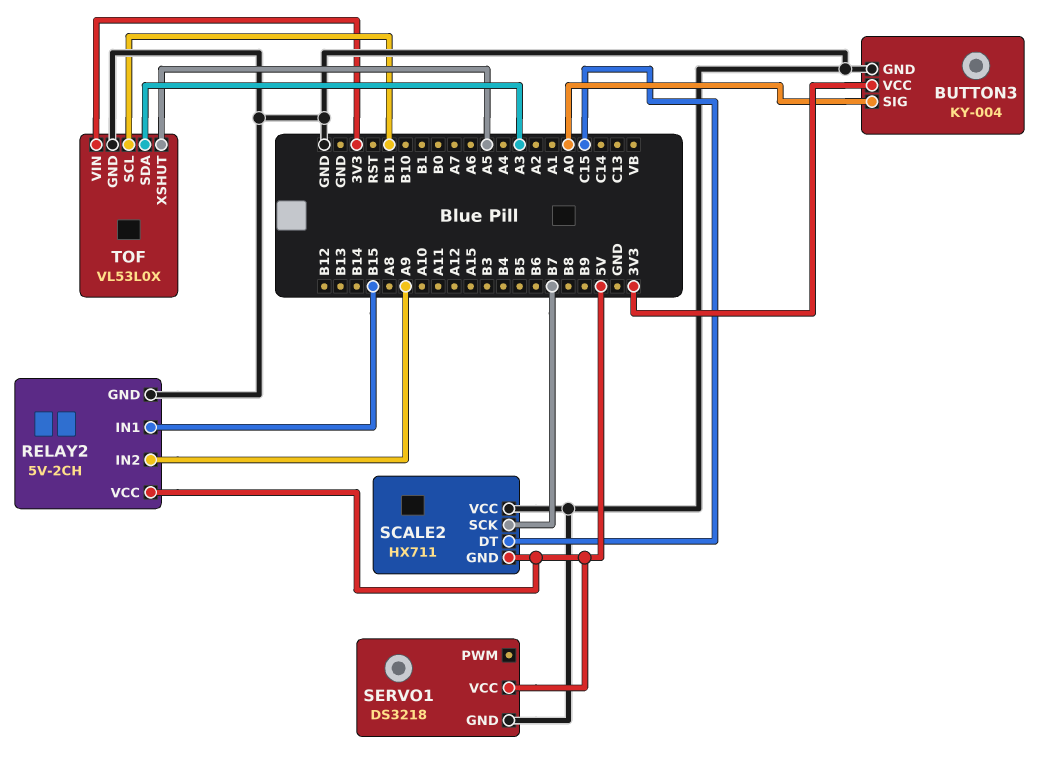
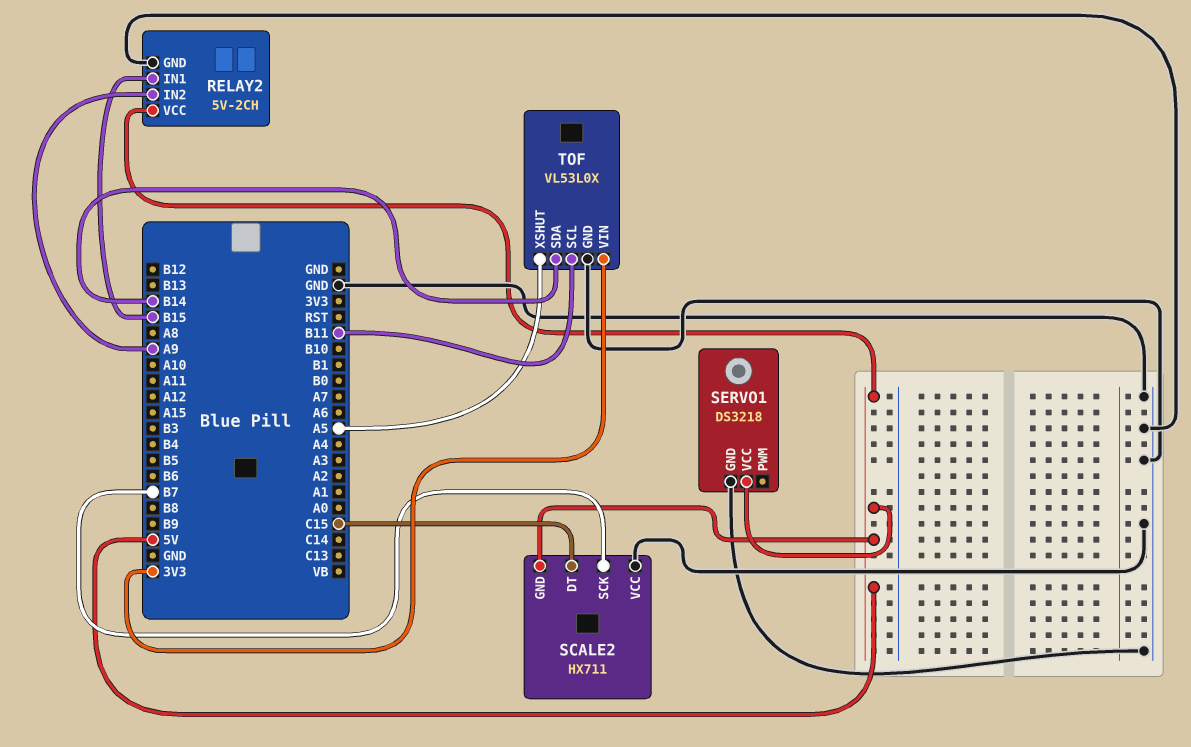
BUTTON3: KY-004 -> none
BUTTON3 pin GND: GND -> none
BUTTON3 pin SIG: A0 -> none
BUTTON3 pin VCC: 3V3 -> none
TOF pin SDA: A3 -> B14

